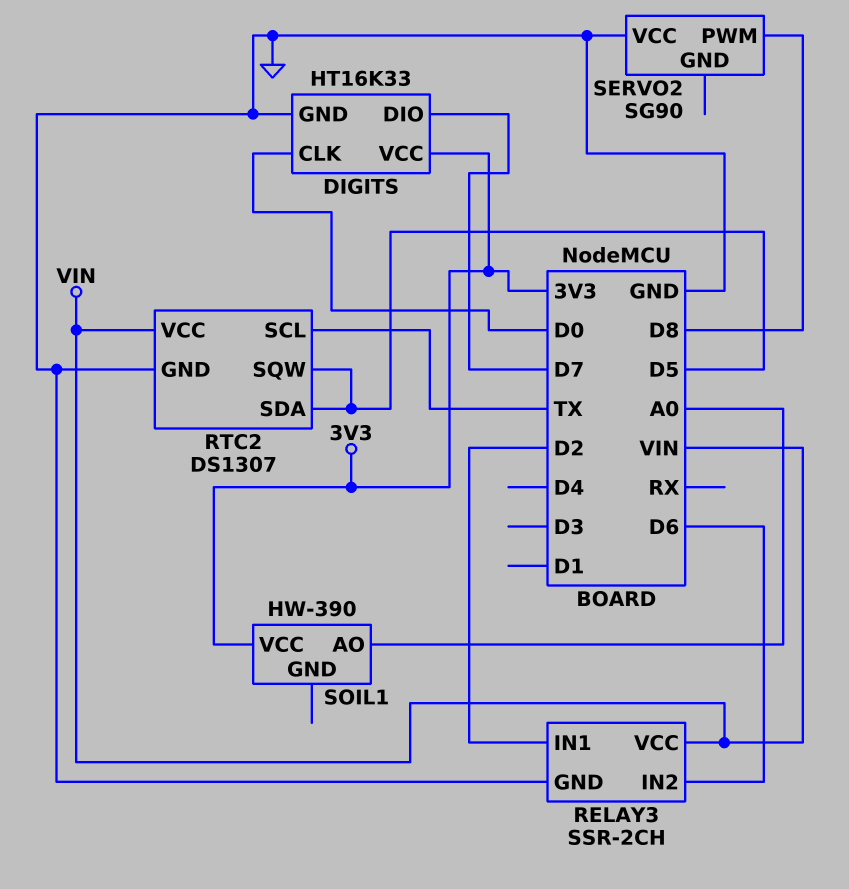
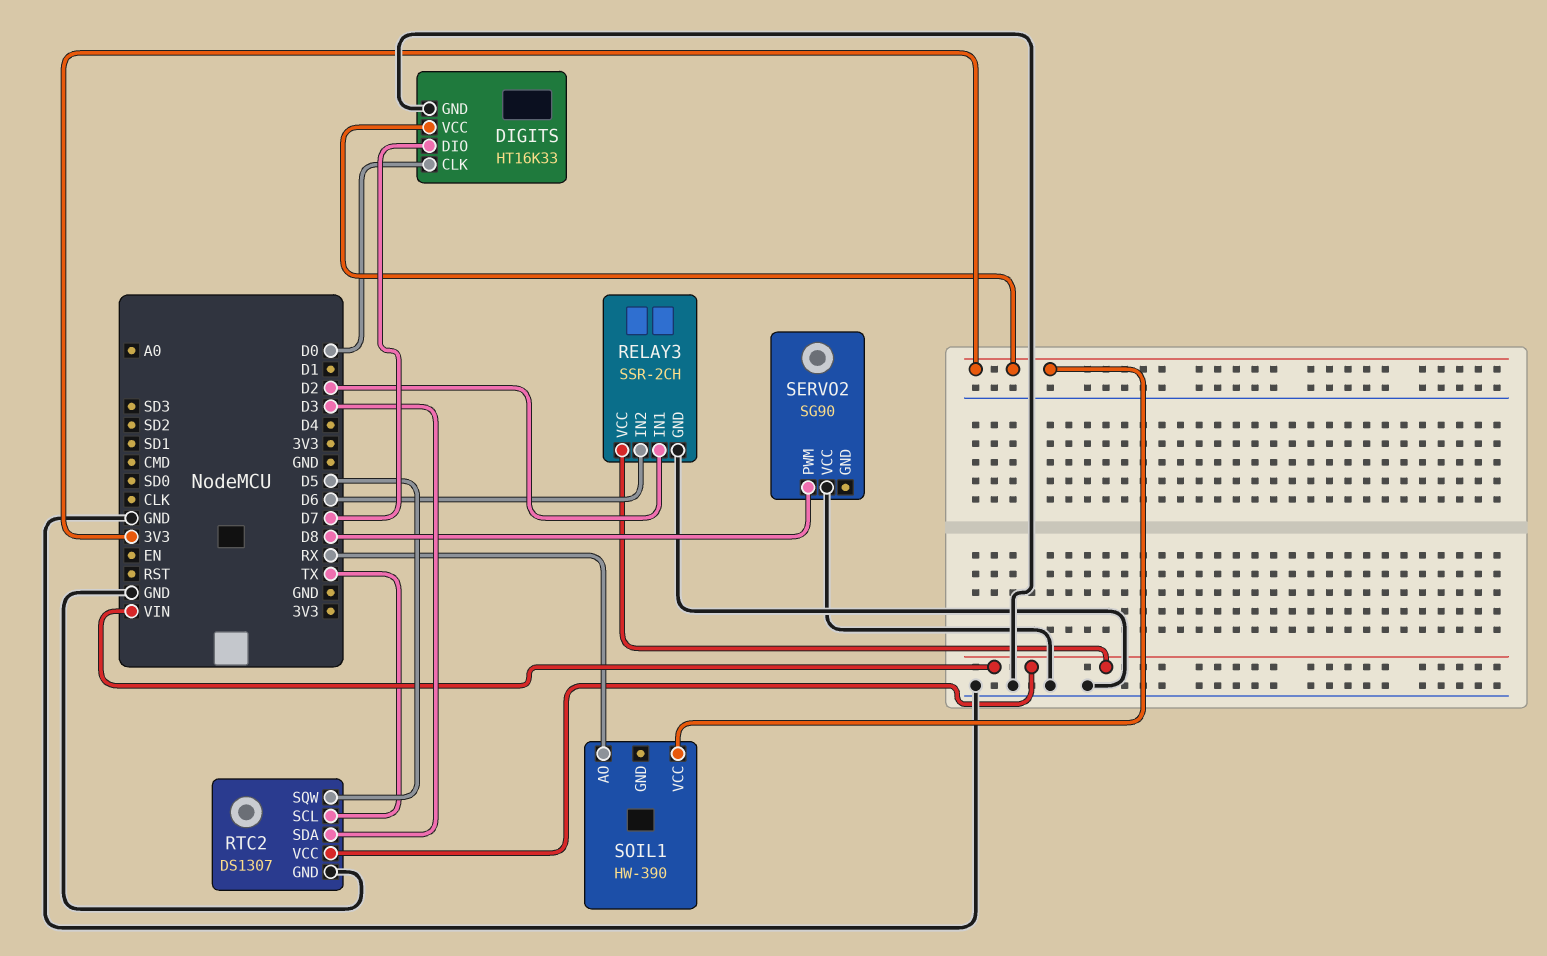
RTC2 pin SDA: D5 -> D3
SOIL1 pin AO: A0 -> RX

